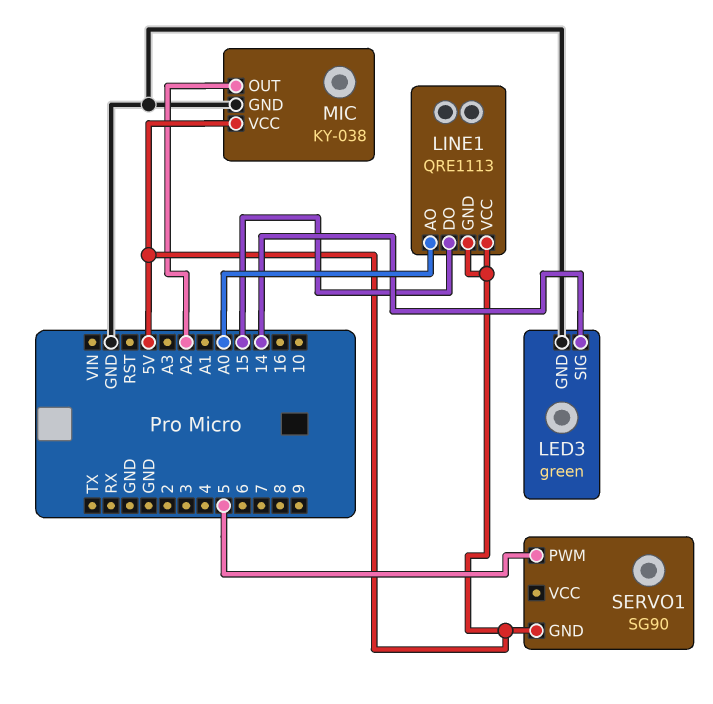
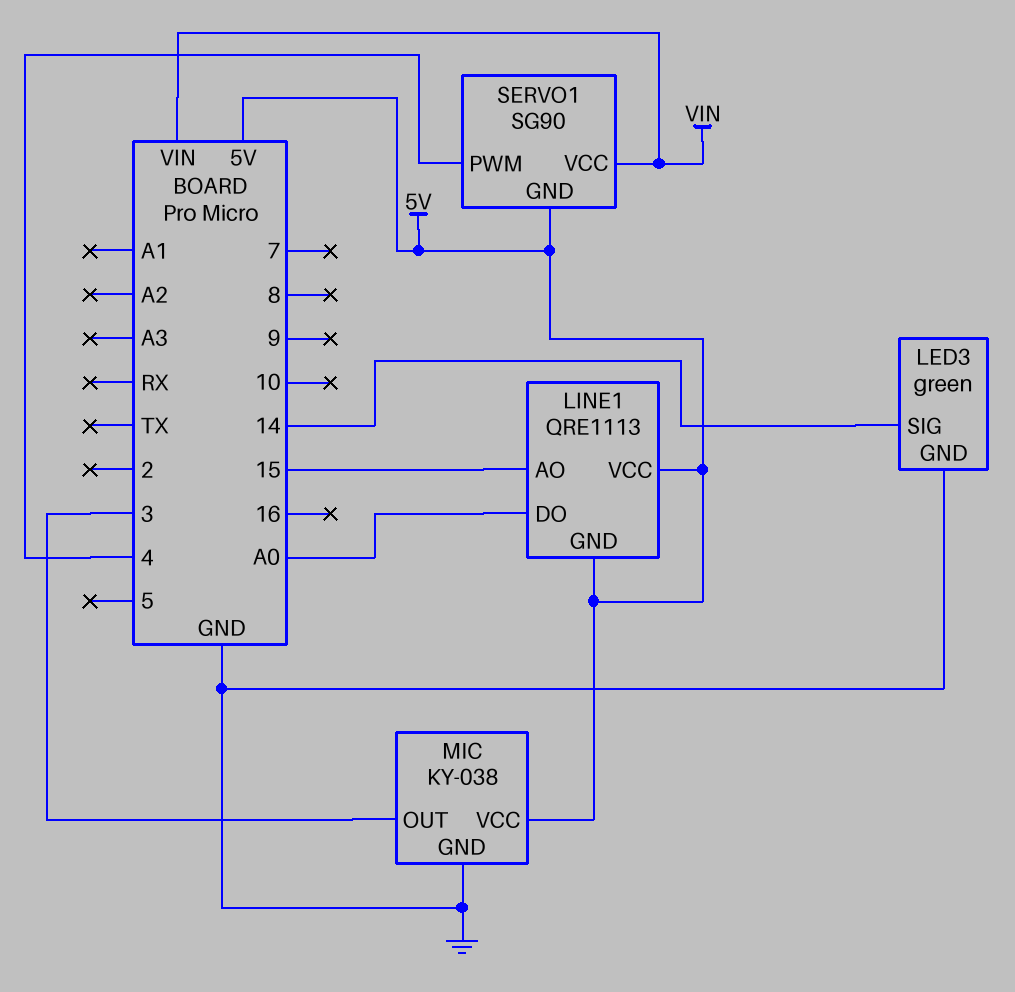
LINE1 pin AO: A0 -> 15
LINE1 pin DO: 15 -> A0
MIC pin OUT: A2 -> 3
SERVO1 pin PWM: 5 -> 4
SERVO1 pin VCC: none -> VIN

